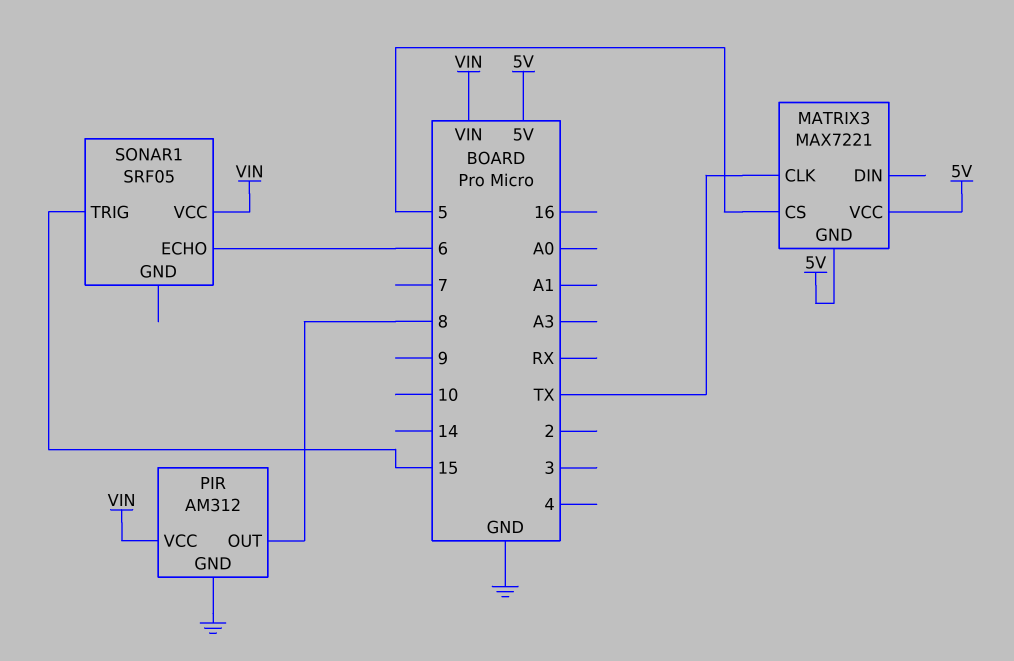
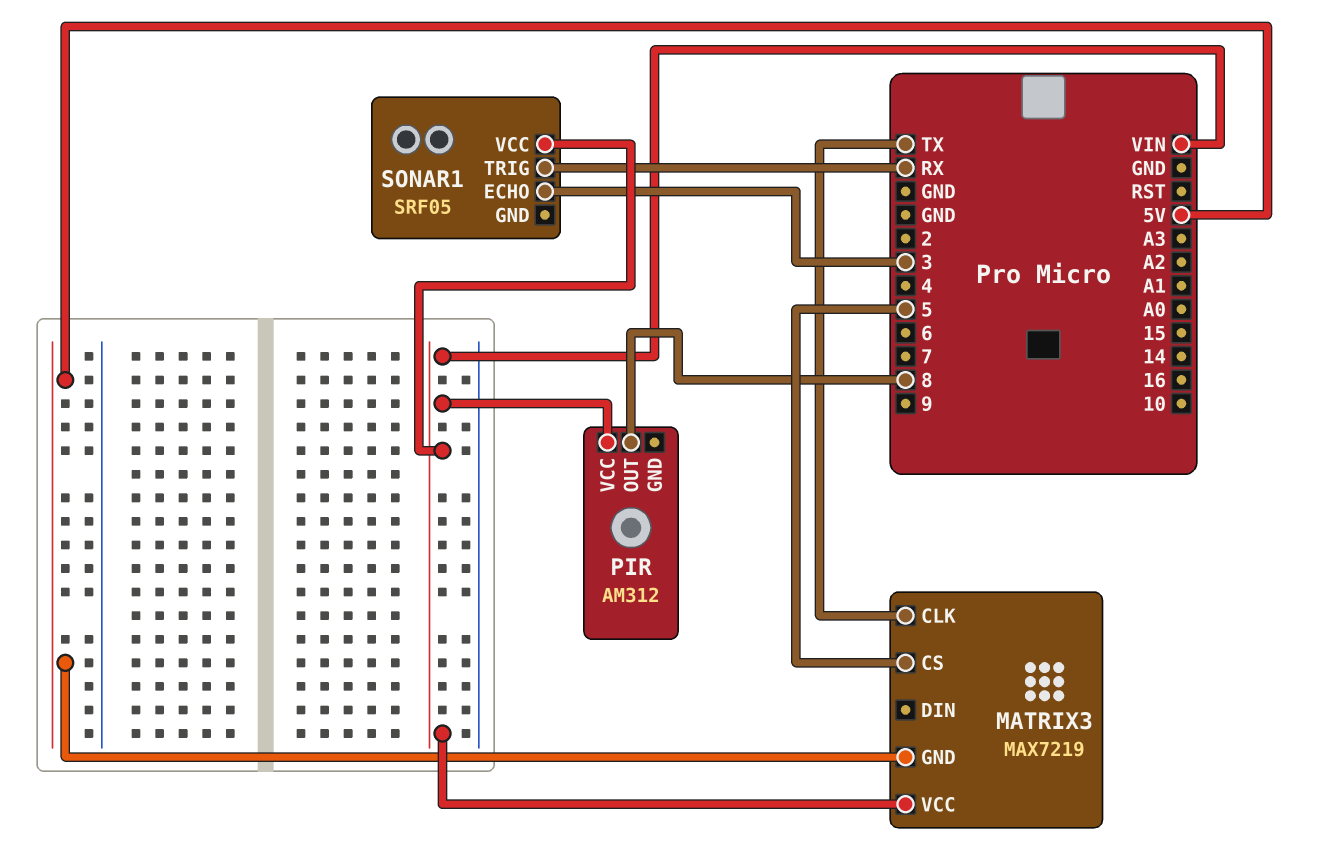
MATRIX3: MAX7221 -> MAX7219
MATRIX3 pin VCC: 5V -> VIN
PIR pin GND: GND -> none
SONAR1 pin ECHO: 6 -> 3
SONAR1 pin TRIG: 15 -> RX

